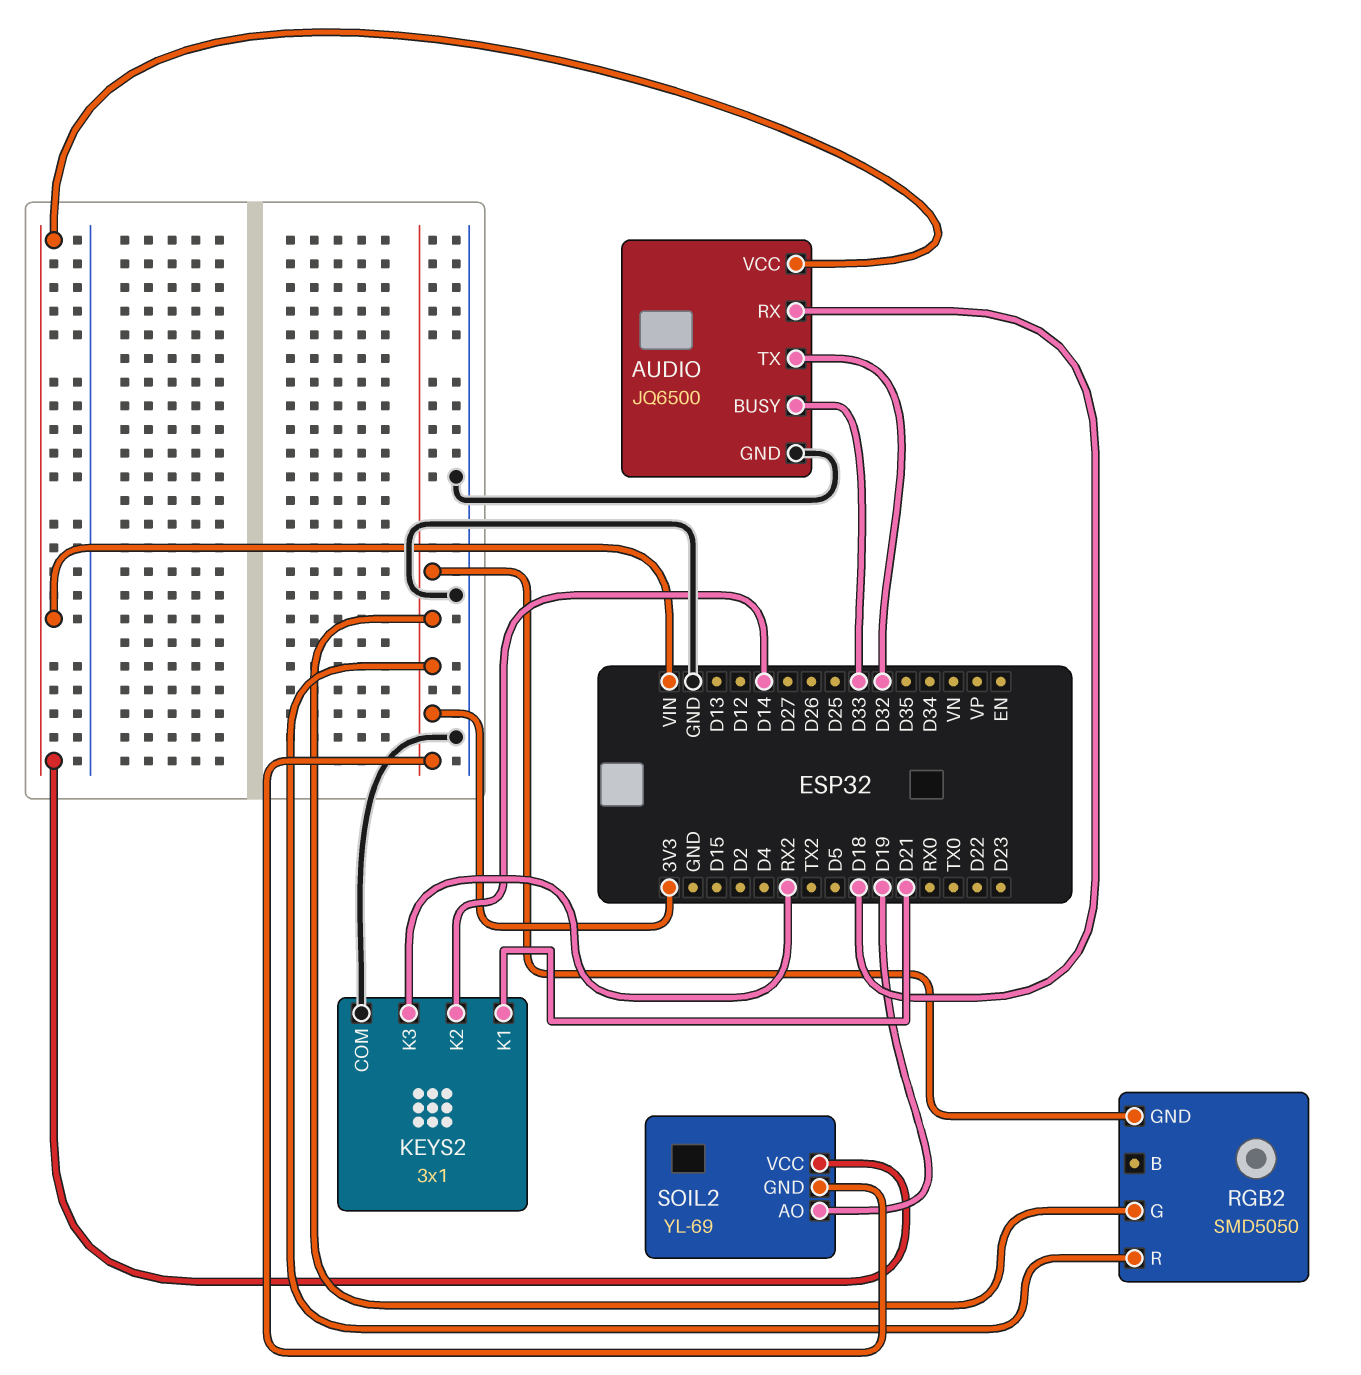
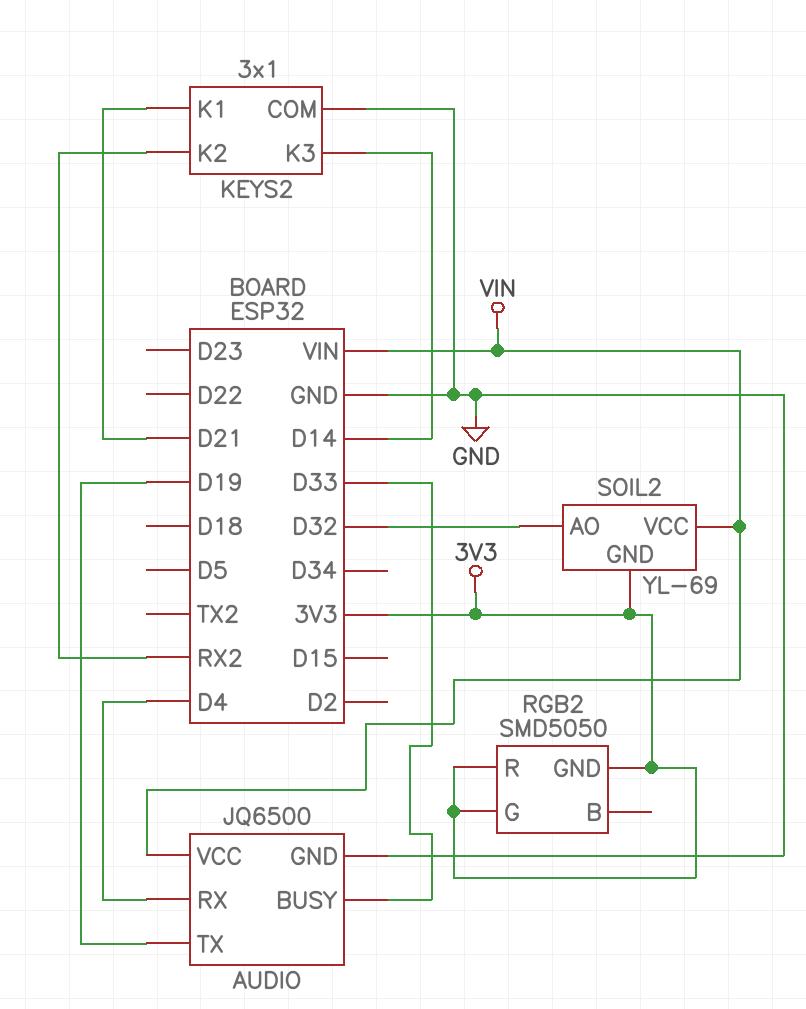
AUDIO pin RX: D18 -> D4
AUDIO pin TX: D32 -> D19
KEYS2 pin K2: D14 -> RX2
KEYS2 pin K3: RX2 -> D14
SOIL2 pin AO: D19 -> D32

